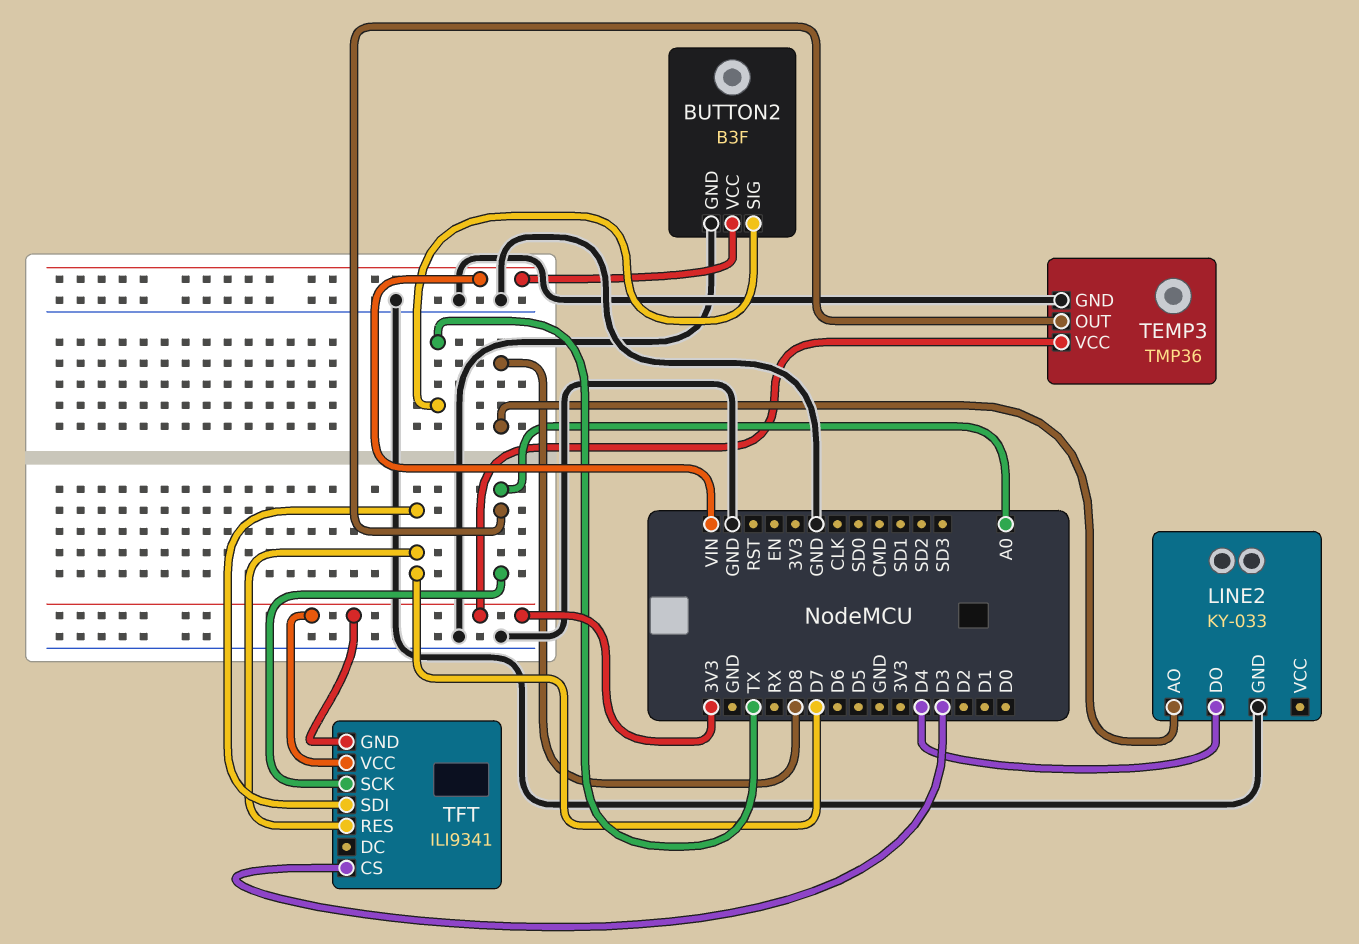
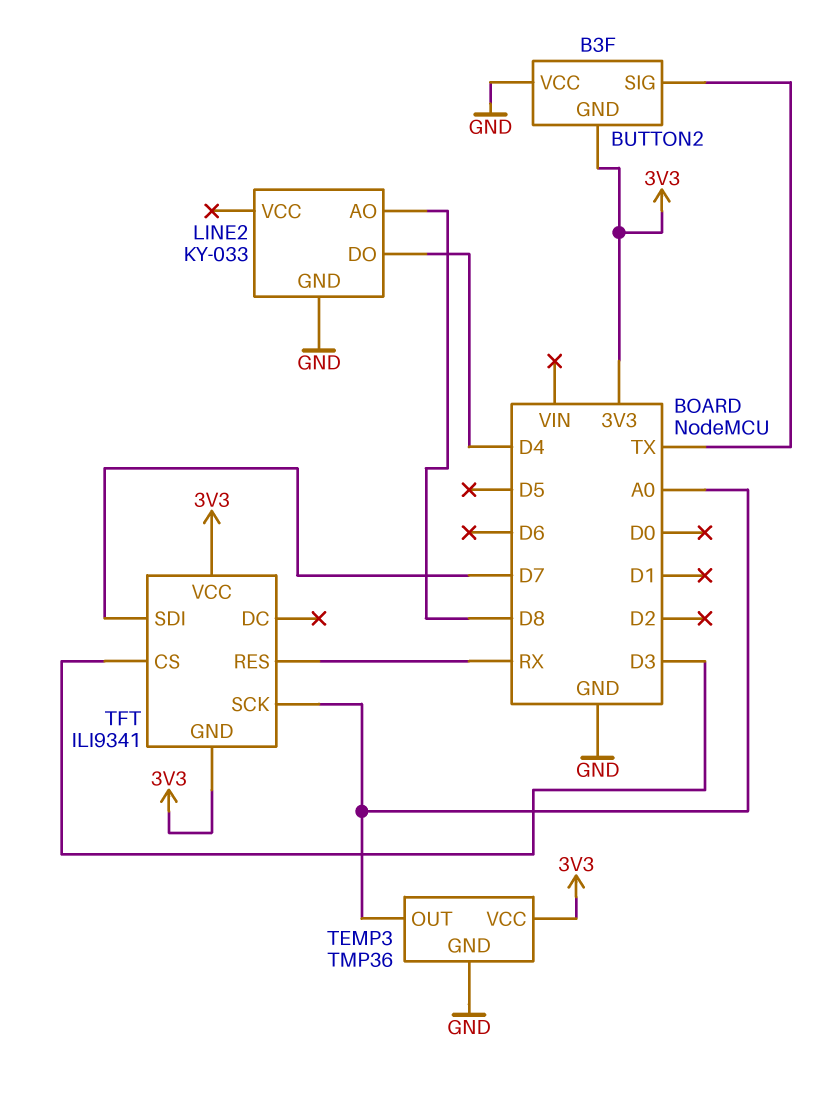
BUTTON2 pin GND: GND -> 3V3
BUTTON2 pin VCC: VIN -> GND
TFT pin RES: D7 -> RX

